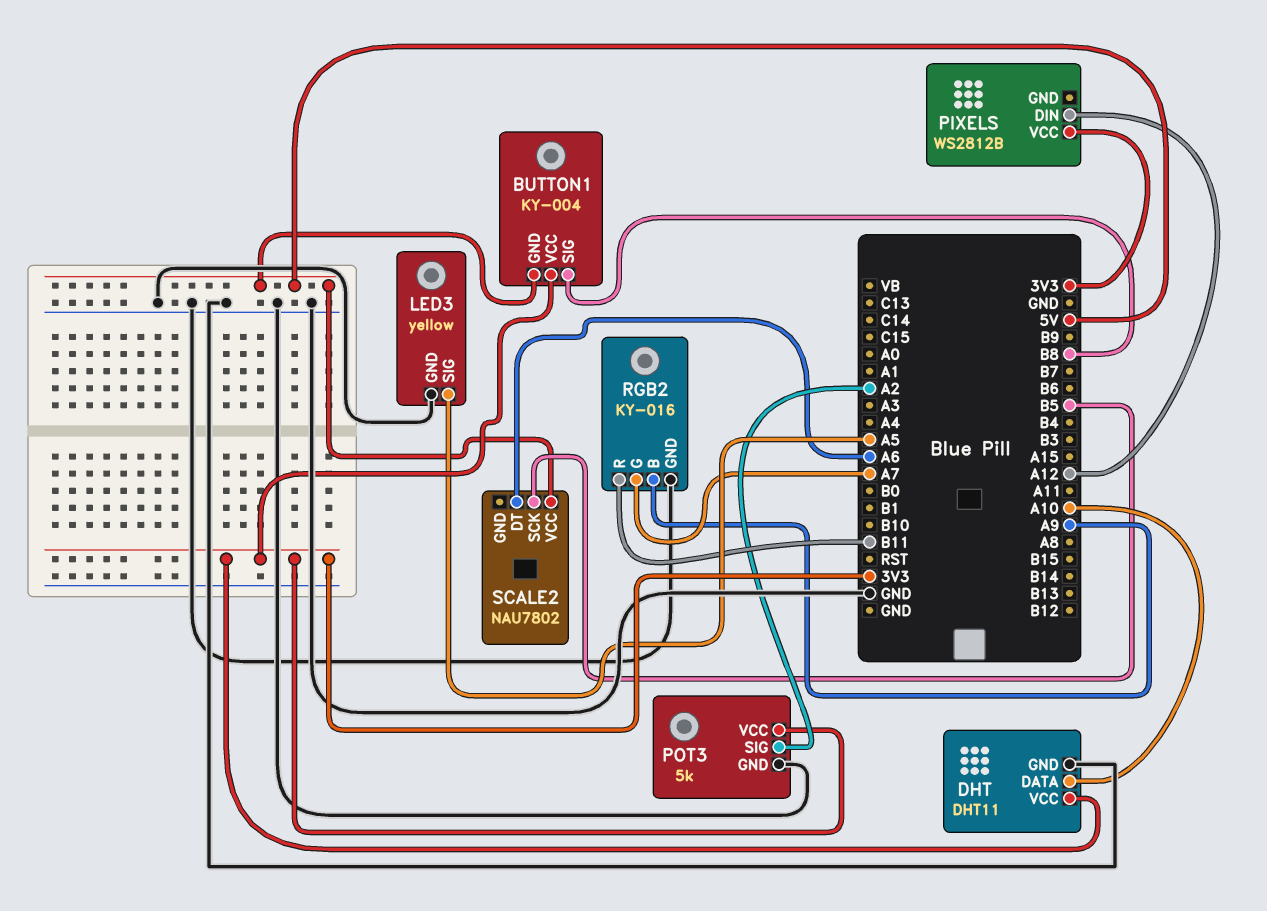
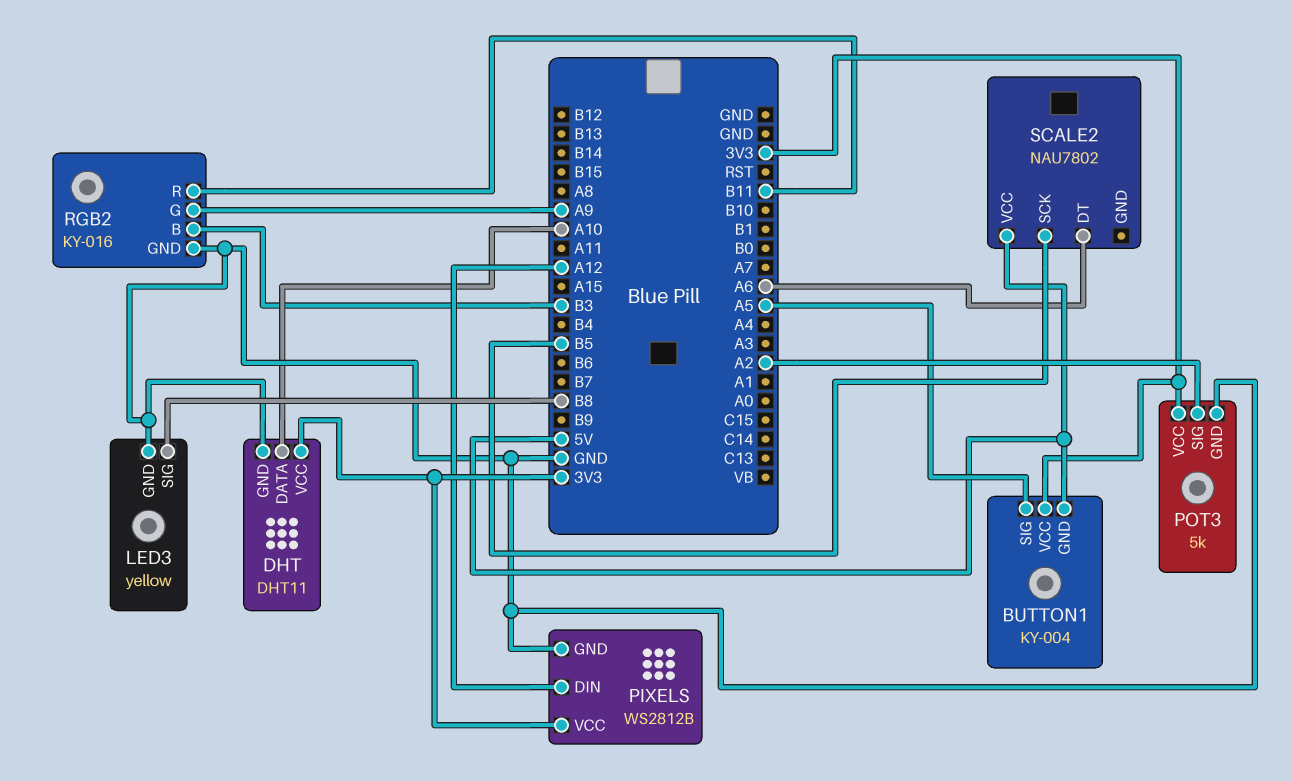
BUTTON1 pin SIG: B8 -> A5
LED3 pin SIG: A5 -> B8
PIXELS pin GND: none -> GND
RGB2 pin B: A9 -> B3
RGB2 pin G: A7 -> A9

